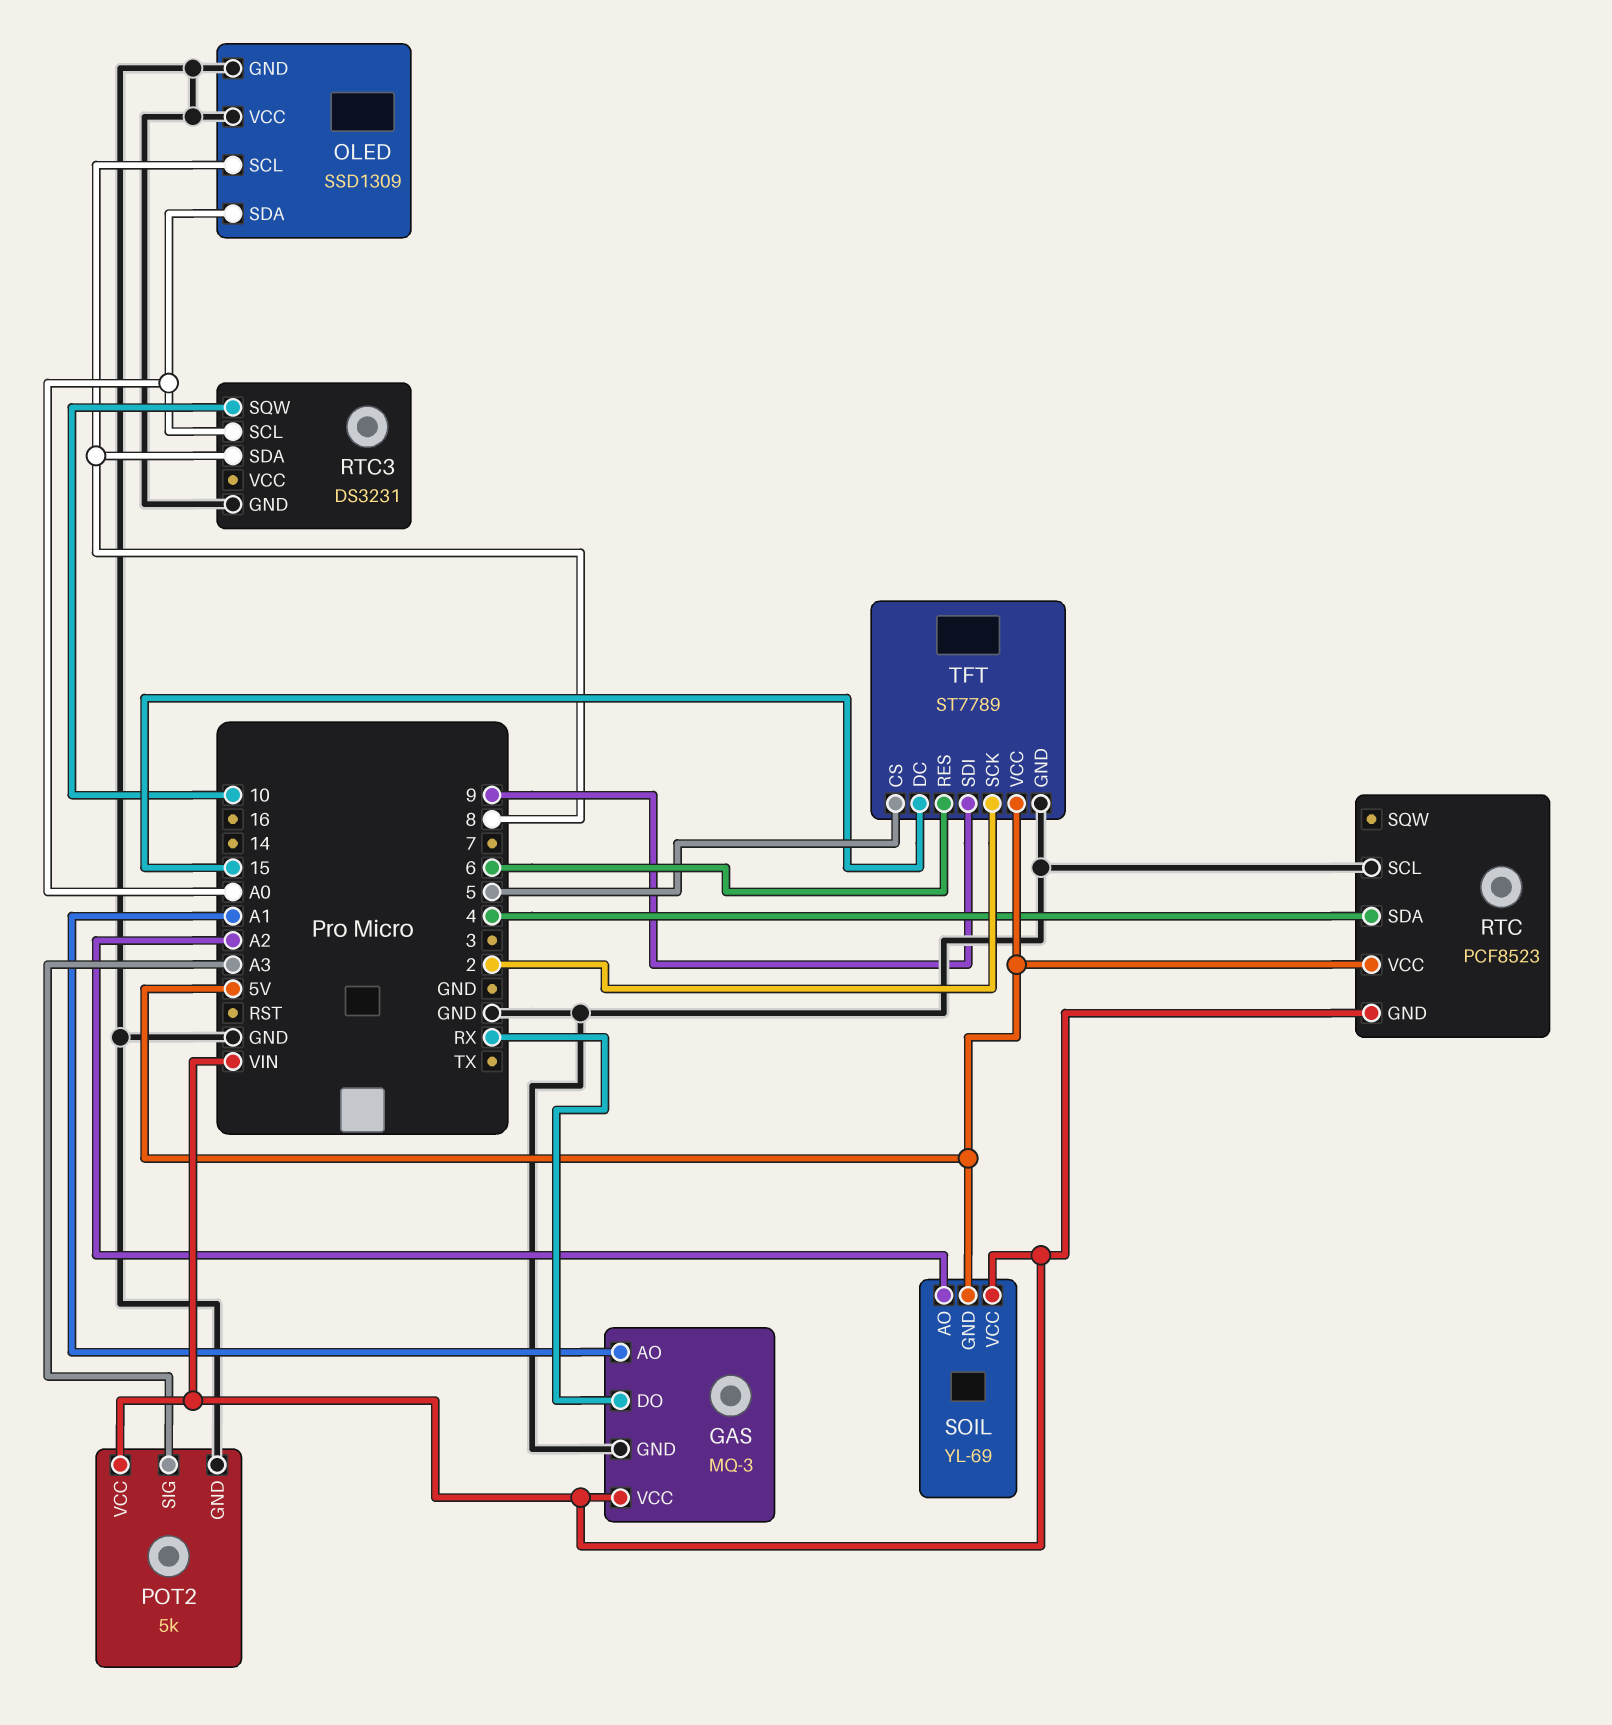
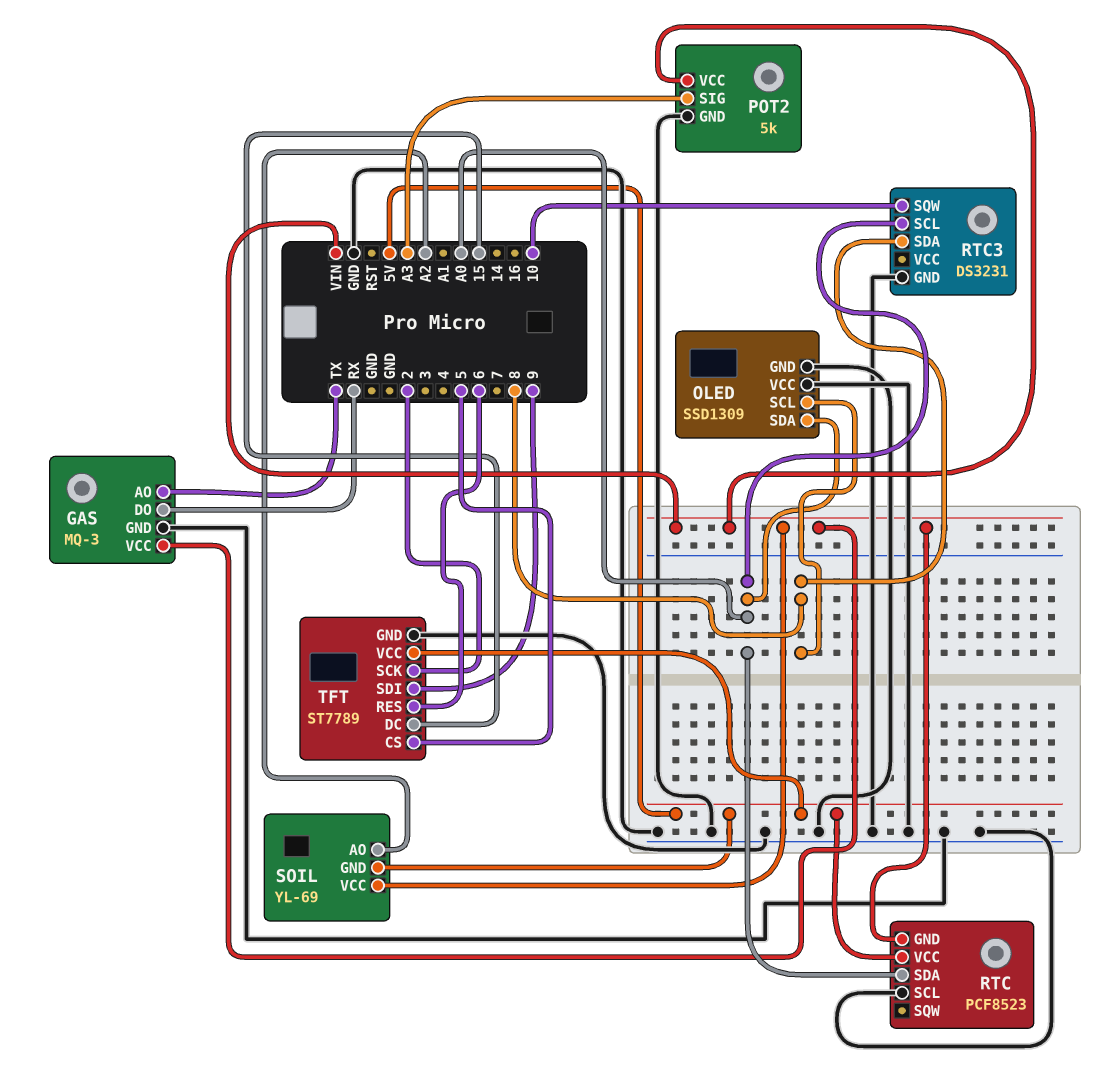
GAS pin AO: A1 -> TX
RTC pin SDA: 4 -> A0

